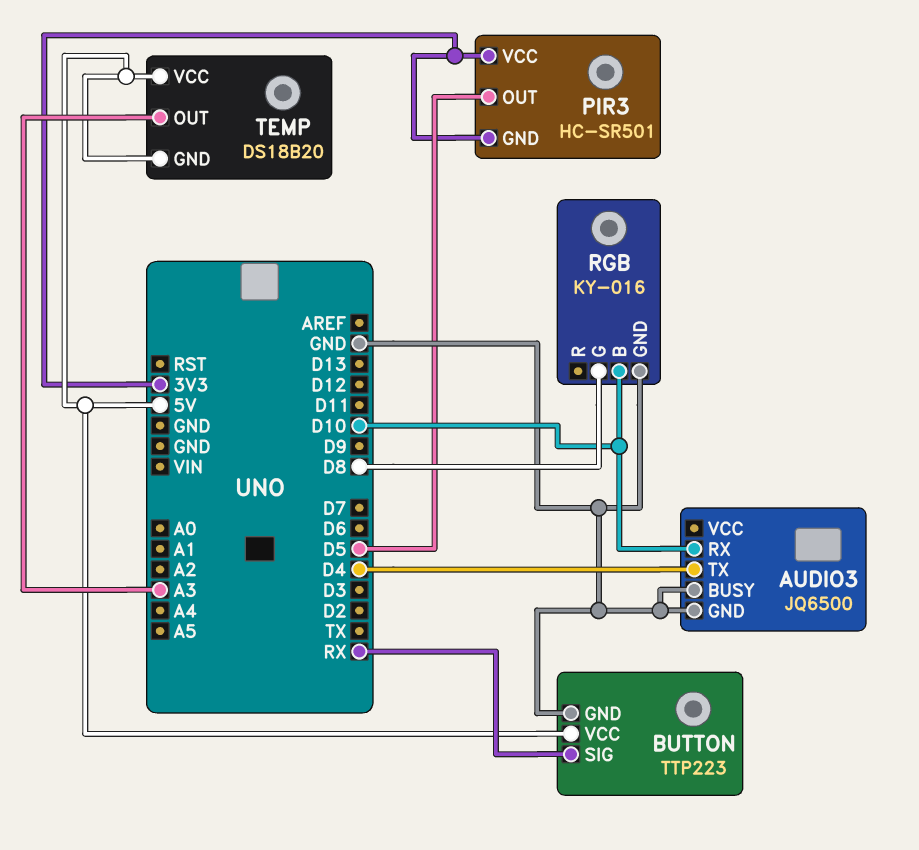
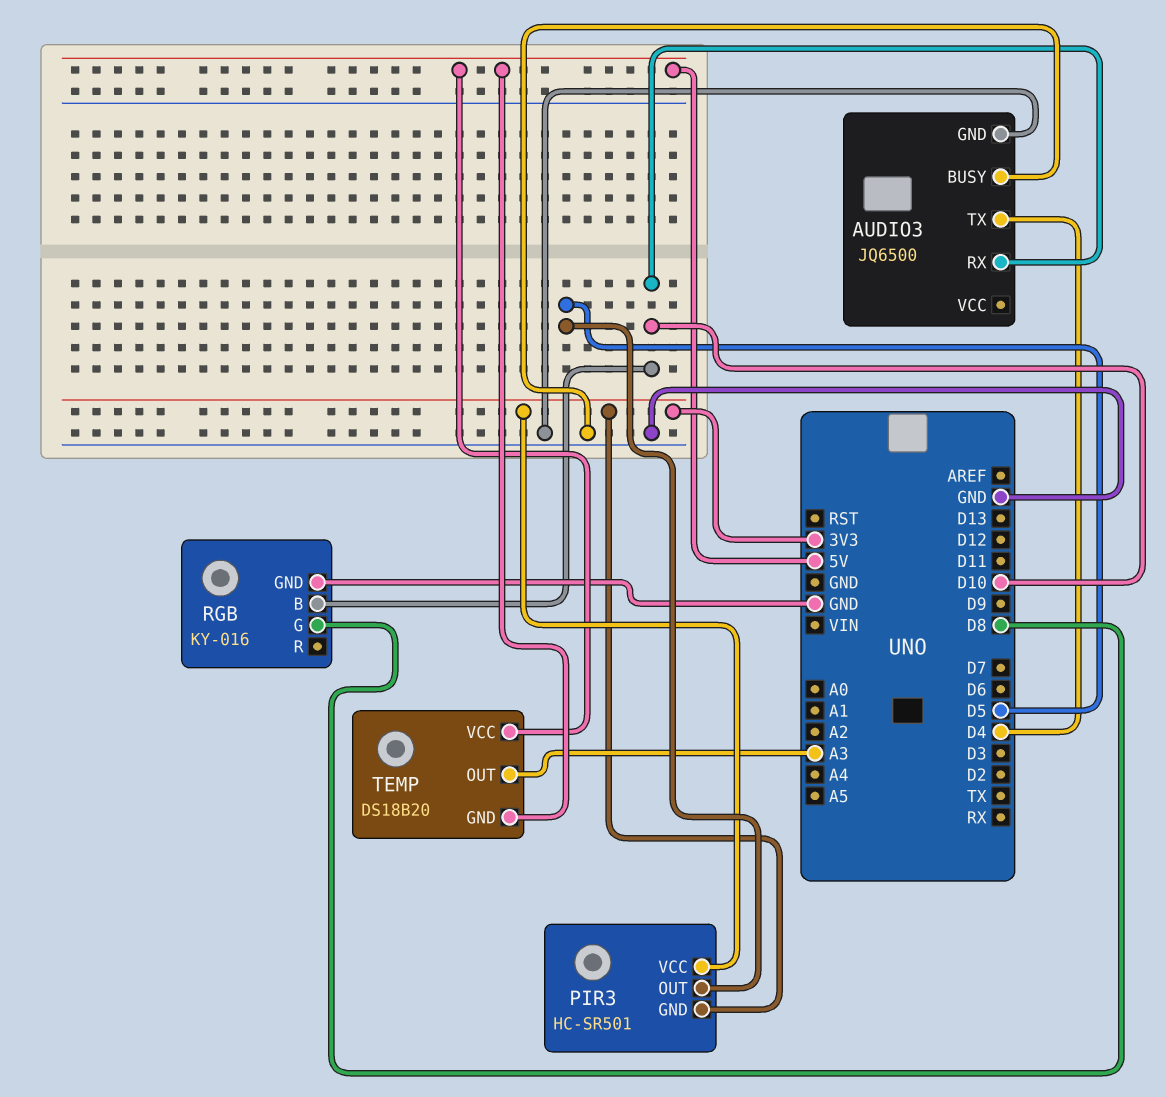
BUTTON: TTP223 -> none
BUTTON pin GND: GND -> none
BUTTON pin SIG: RX -> none
BUTTON pin VCC: 5V -> none

